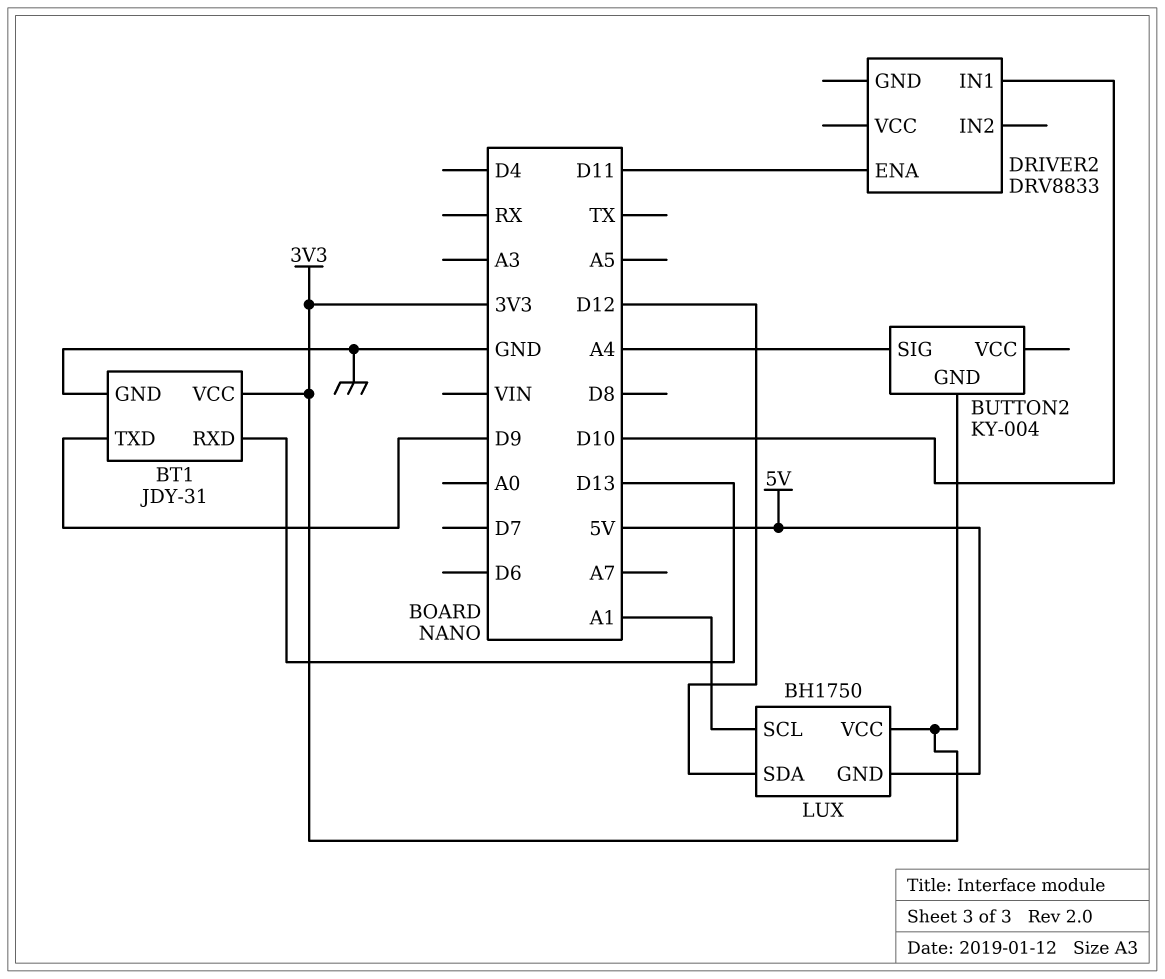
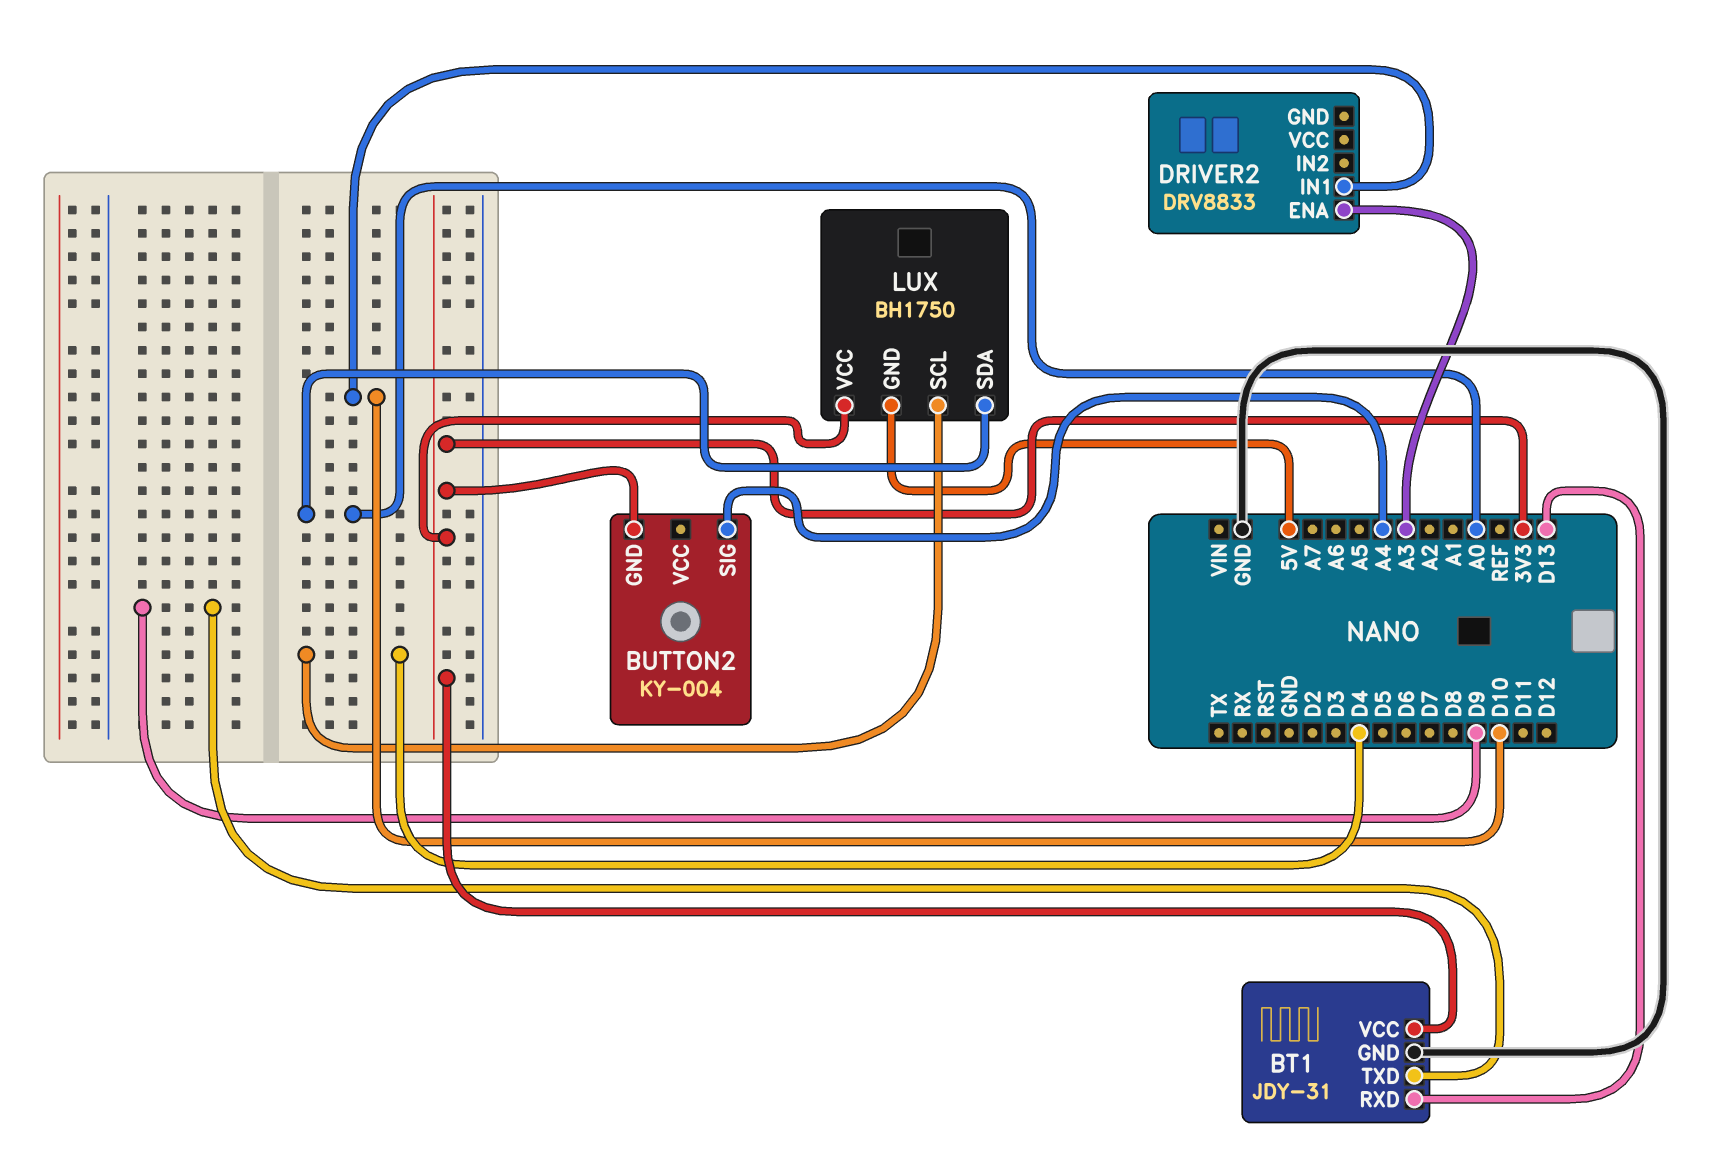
DRIVER2 pin ENA: D11 -> A3
LUX pin SCL: A1 -> D4
LUX pin SDA: D12 -> A0

